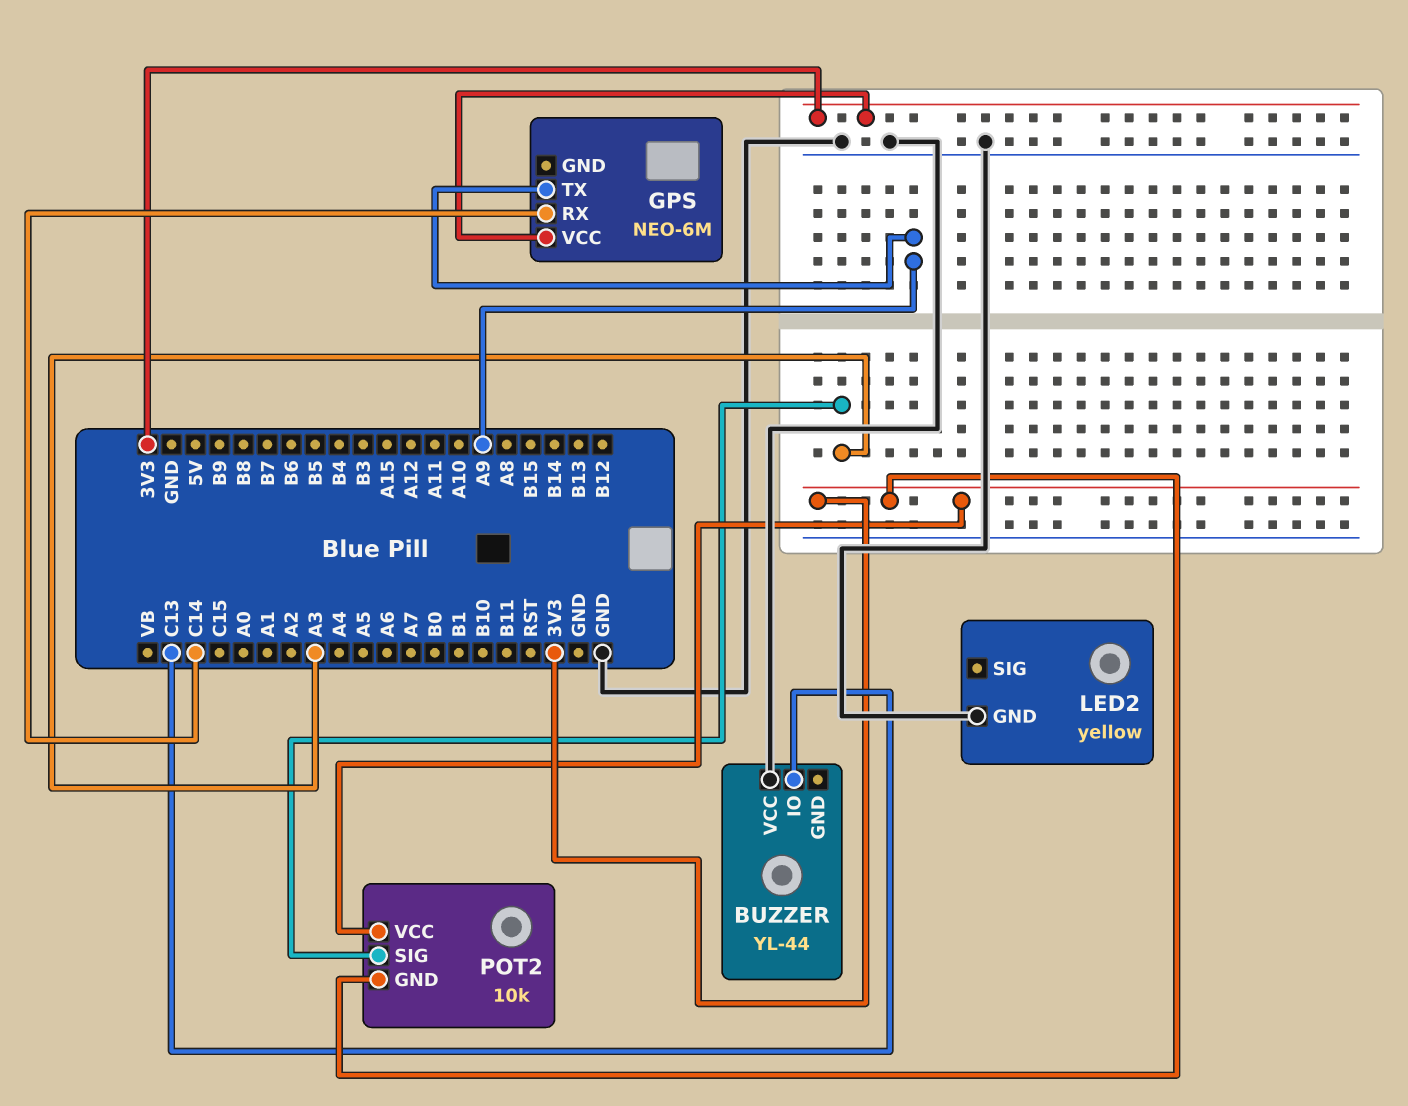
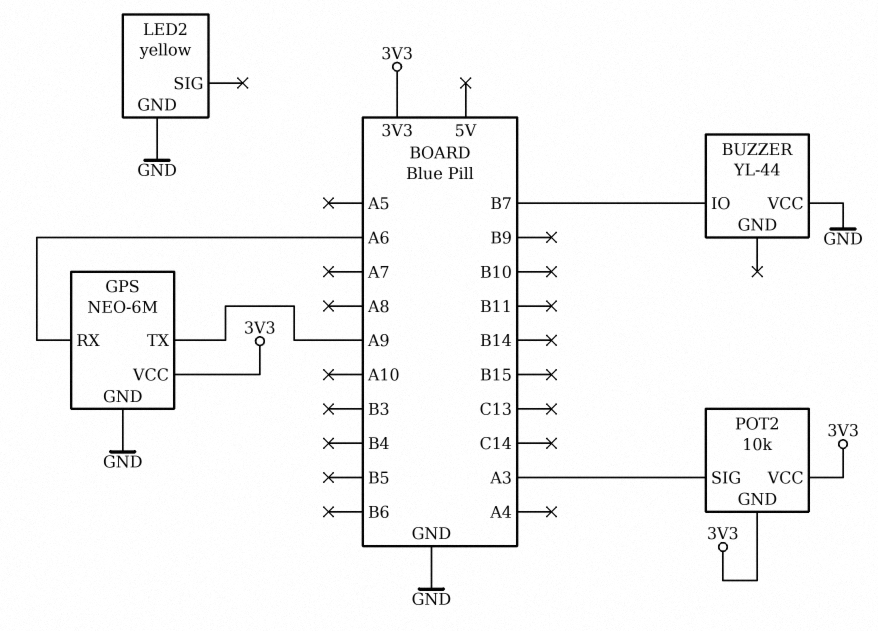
BUZZER pin IO: C13 -> B7
GPS pin GND: none -> GND
GPS pin RX: C14 -> A6

